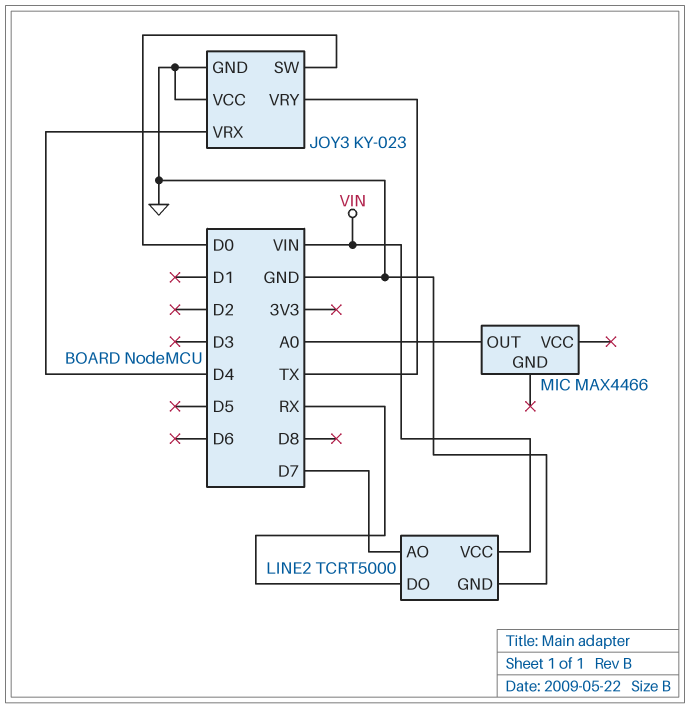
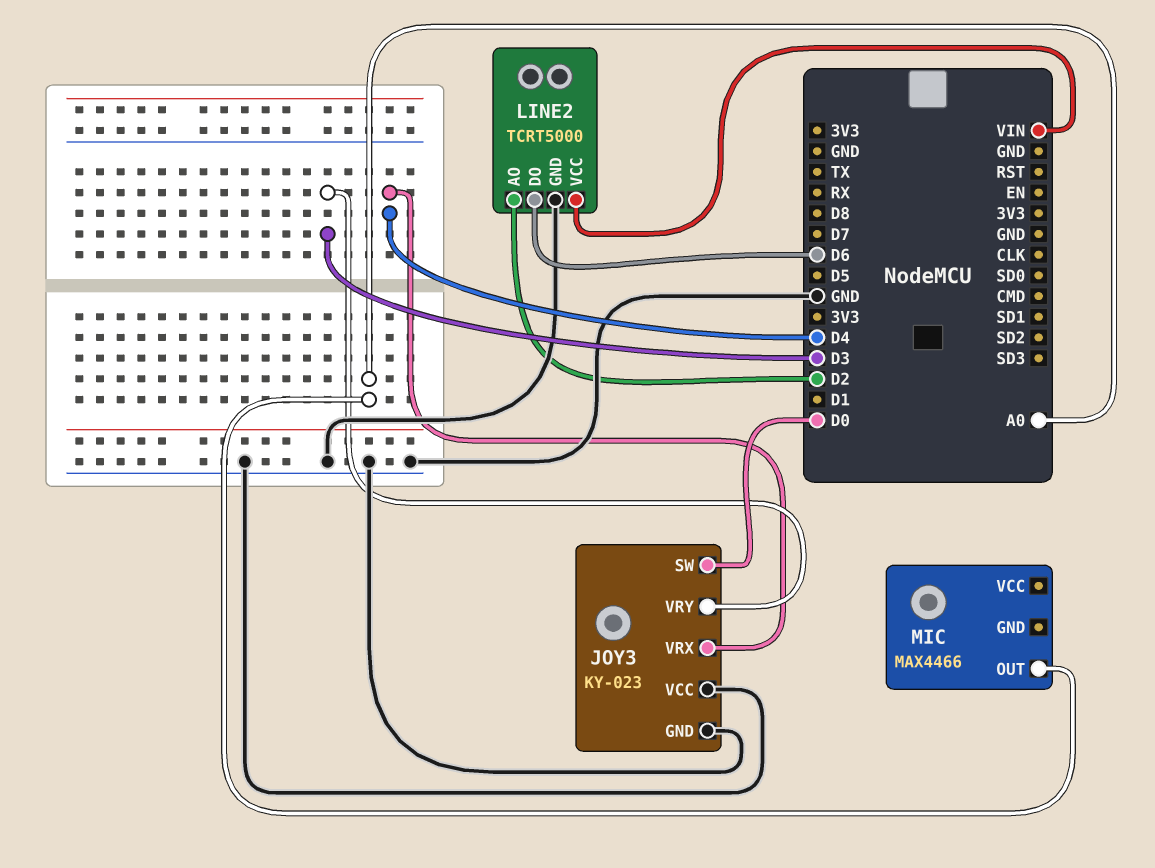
JOY3 pin VRY: TX -> D3
LINE2 pin AO: D7 -> D2
LINE2 pin DO: RX -> D6

